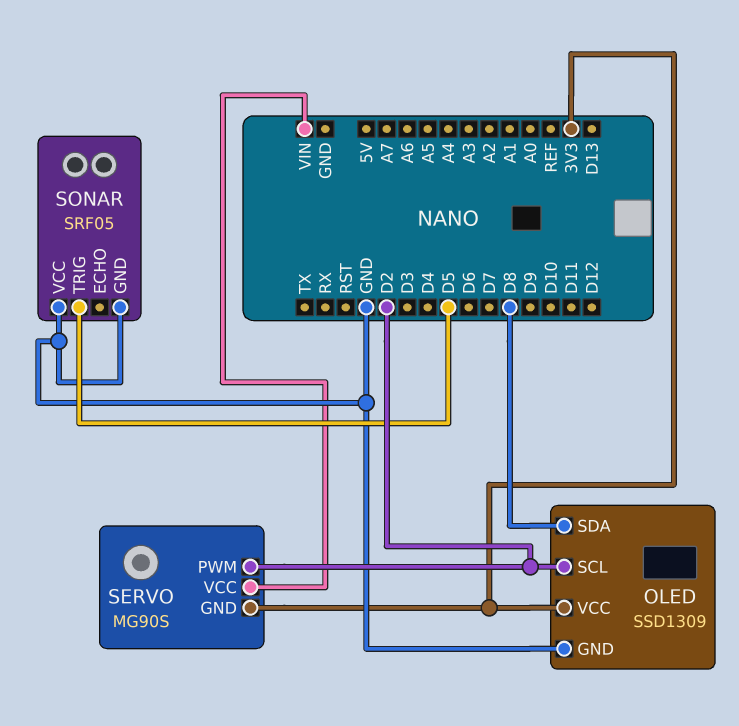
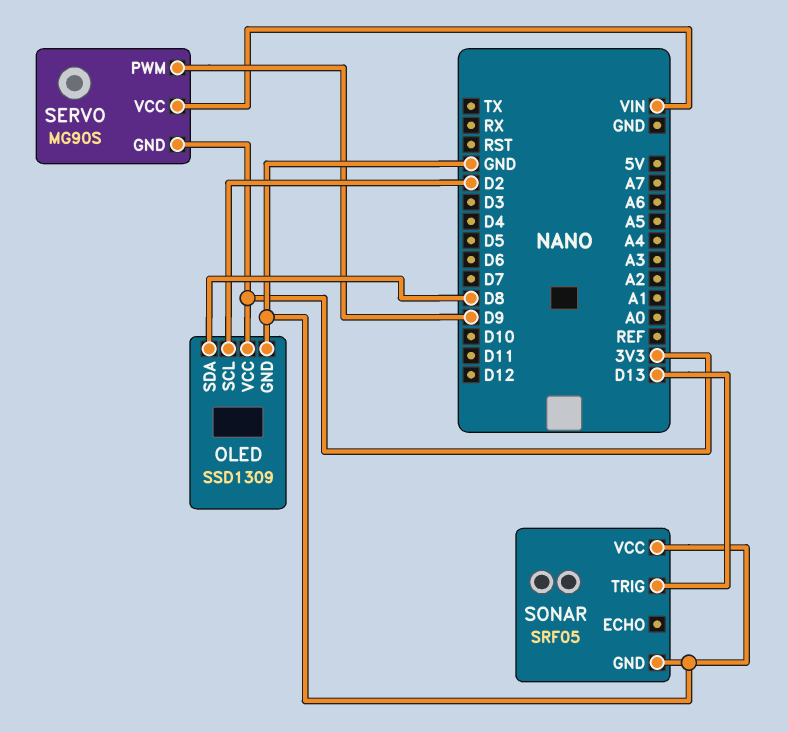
SERVO pin PWM: D2 -> D9
SONAR pin TRIG: D5 -> D13

